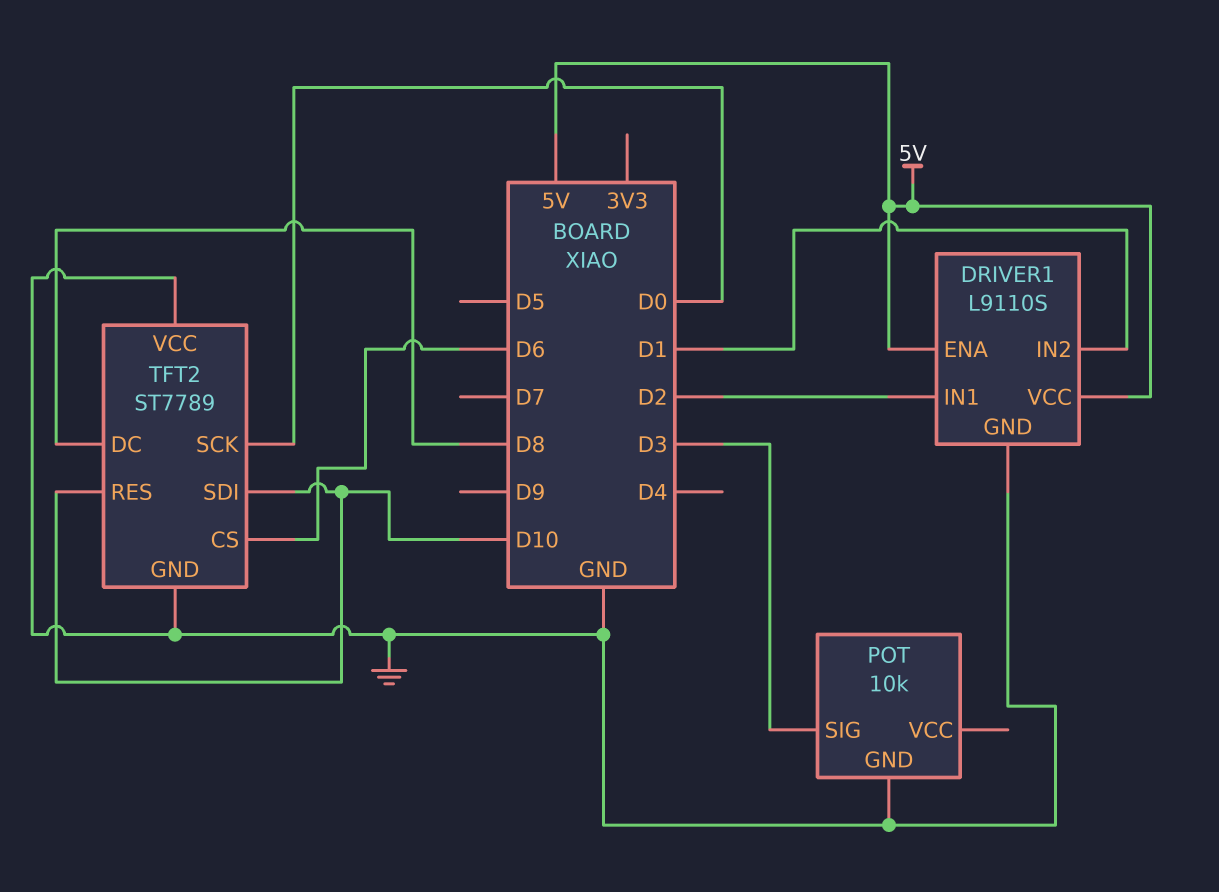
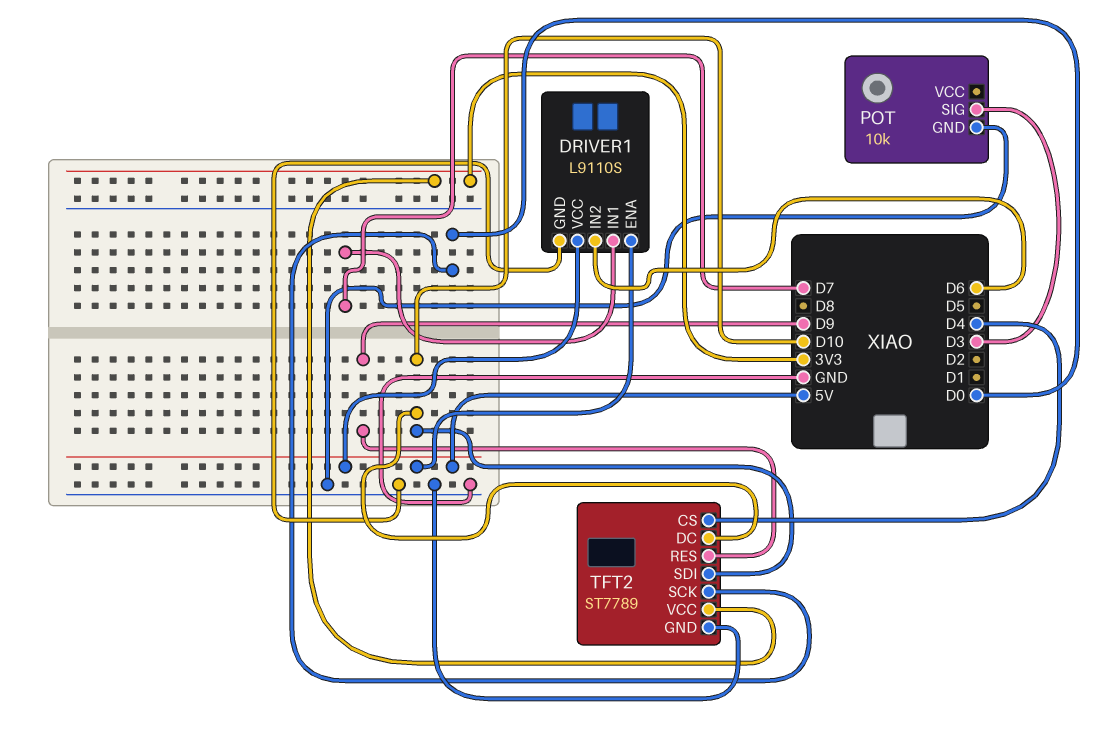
DRIVER1 pin IN1: D2 -> D7
DRIVER1 pin IN2: D1 -> D6
TFT2 pin CS: D6 -> D4
TFT2 pin DC: D8 -> D10
TFT2 pin RES: D10 -> D9
TFT2 pin VCC: GND -> 3V3

